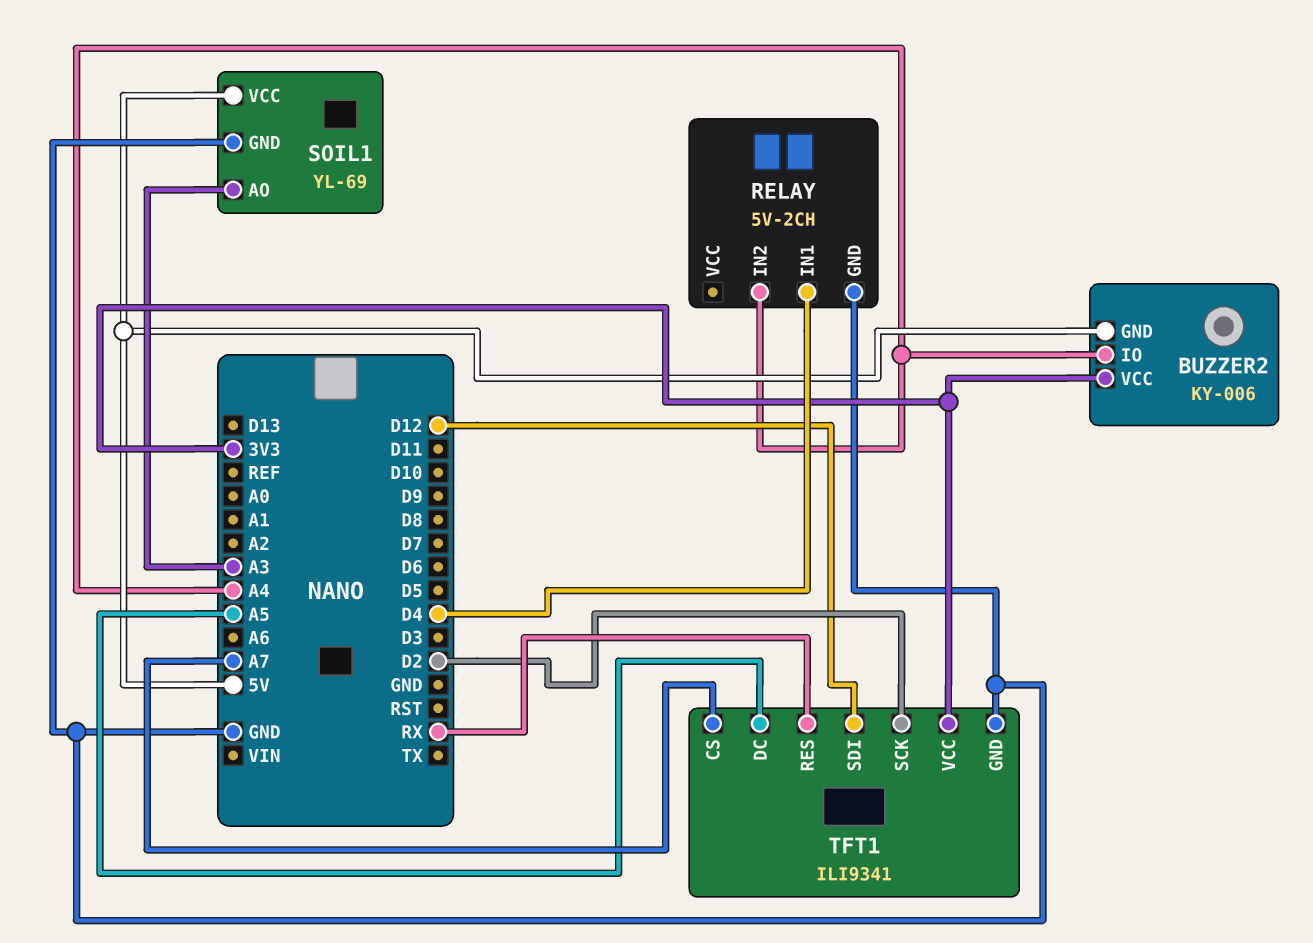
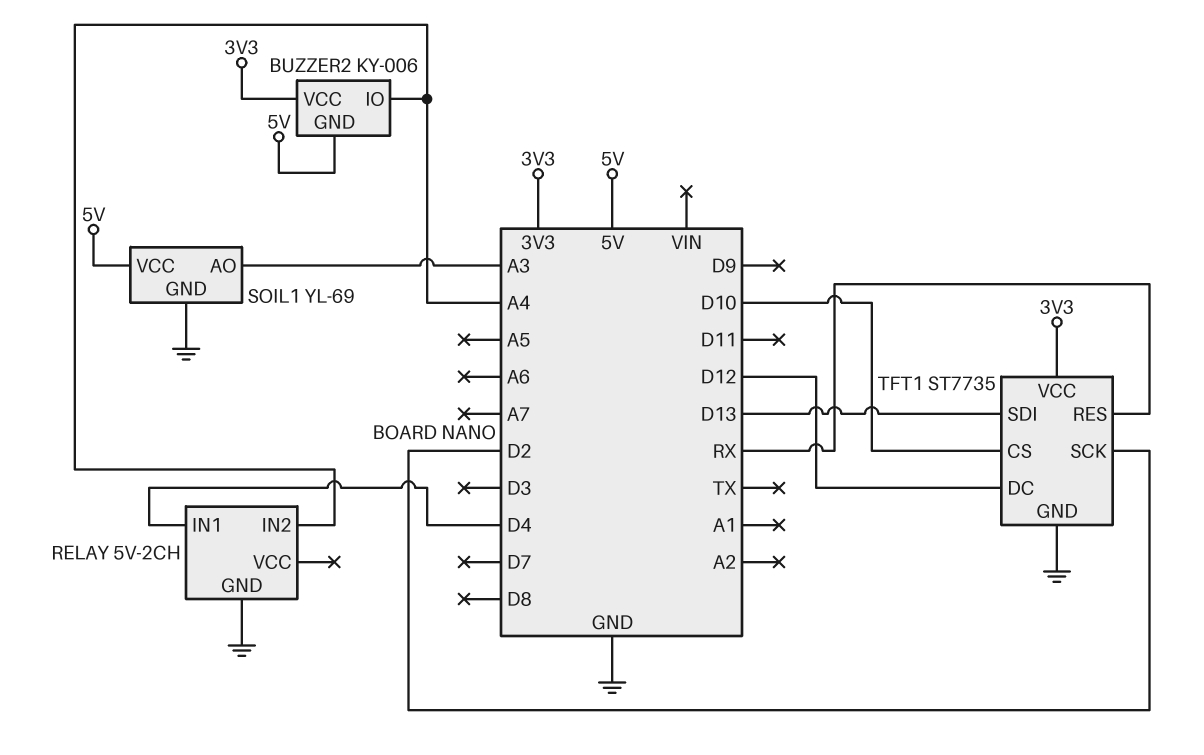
TFT1: ILI9341 -> ST7735
TFT1 pin CS: A7 -> D10
TFT1 pin DC: A5 -> D12
TFT1 pin SDI: D12 -> D13

